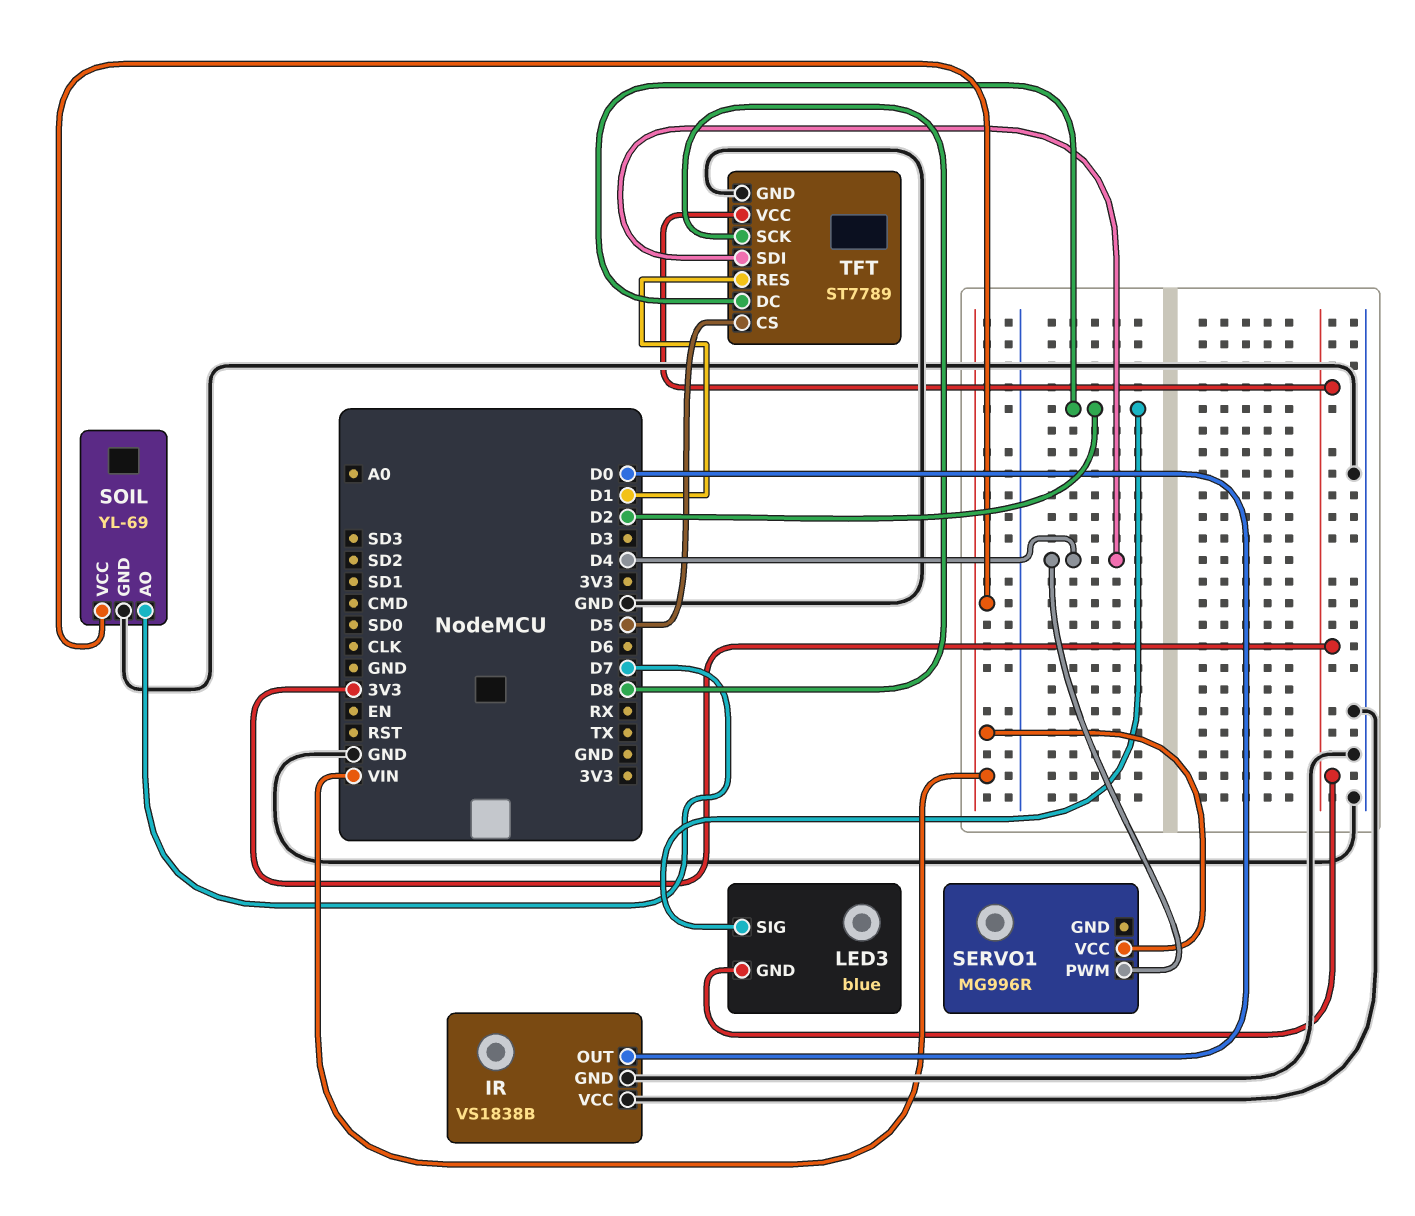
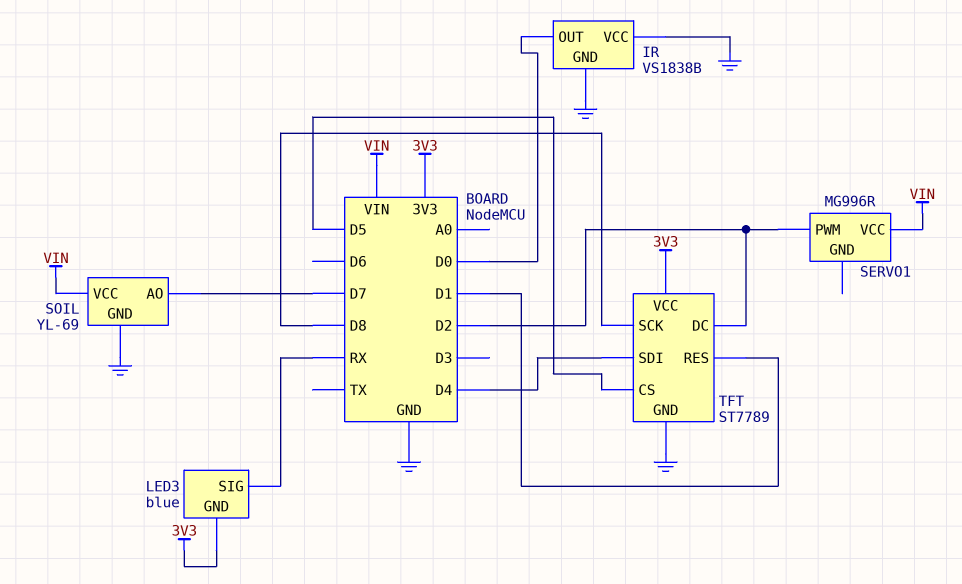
LED3 pin SIG: D2 -> RX
SERVO1 pin PWM: D4 -> D2

